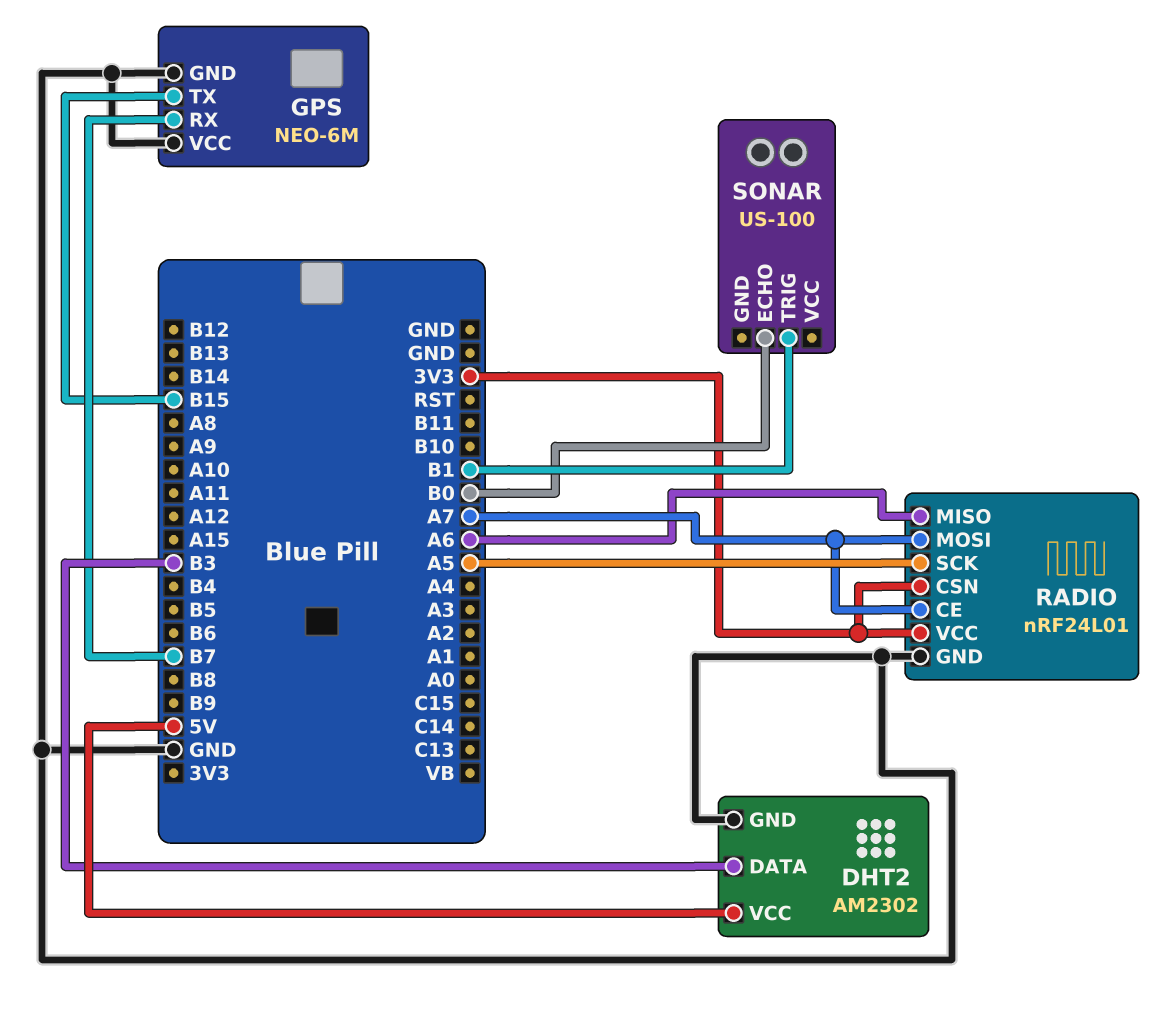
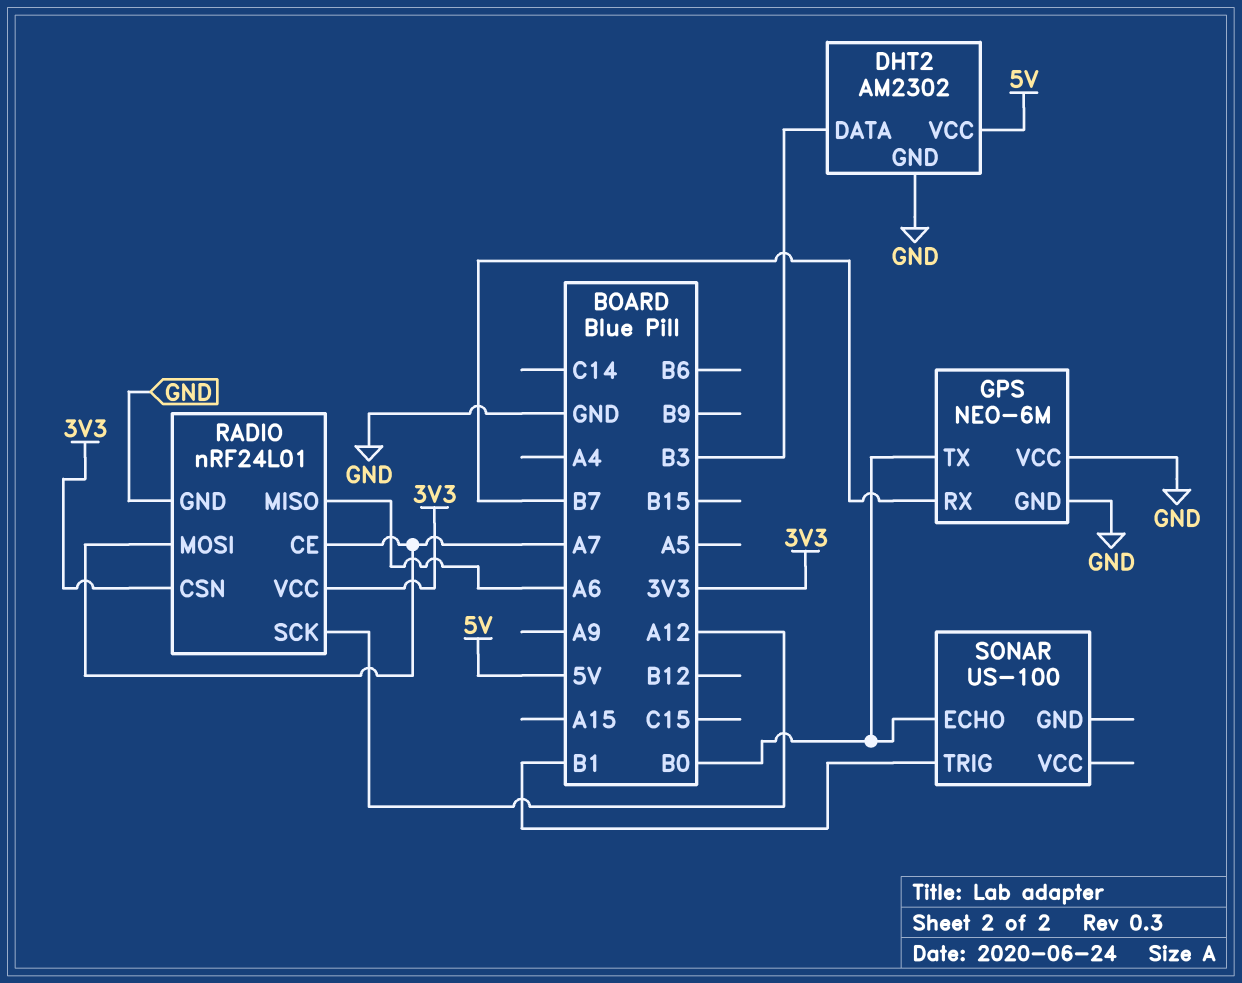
GPS pin TX: B15 -> B0
RADIO pin SCK: A5 -> A12

